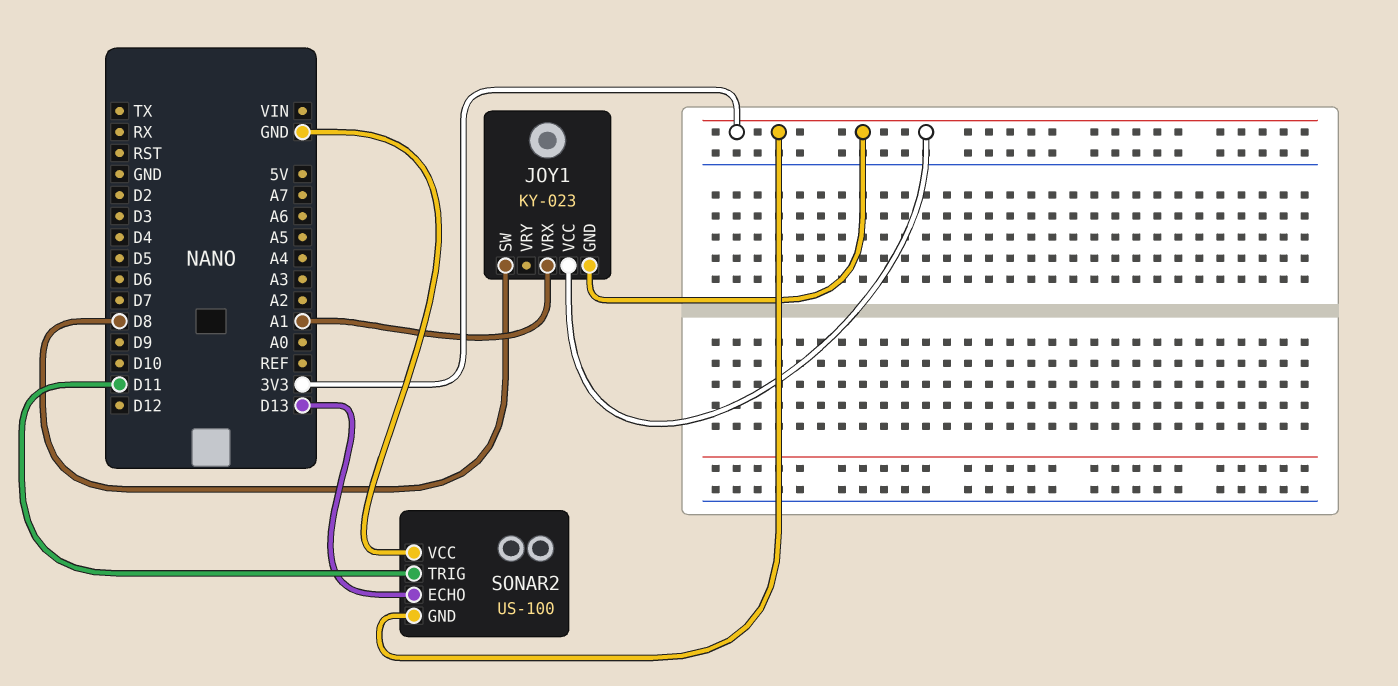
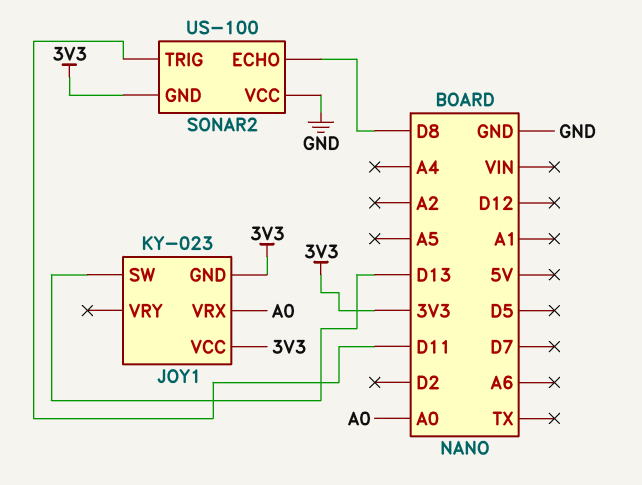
JOY1 pin SW: D8 -> D13
JOY1 pin VRX: A1 -> A0
SONAR2 pin ECHO: D13 -> D8

